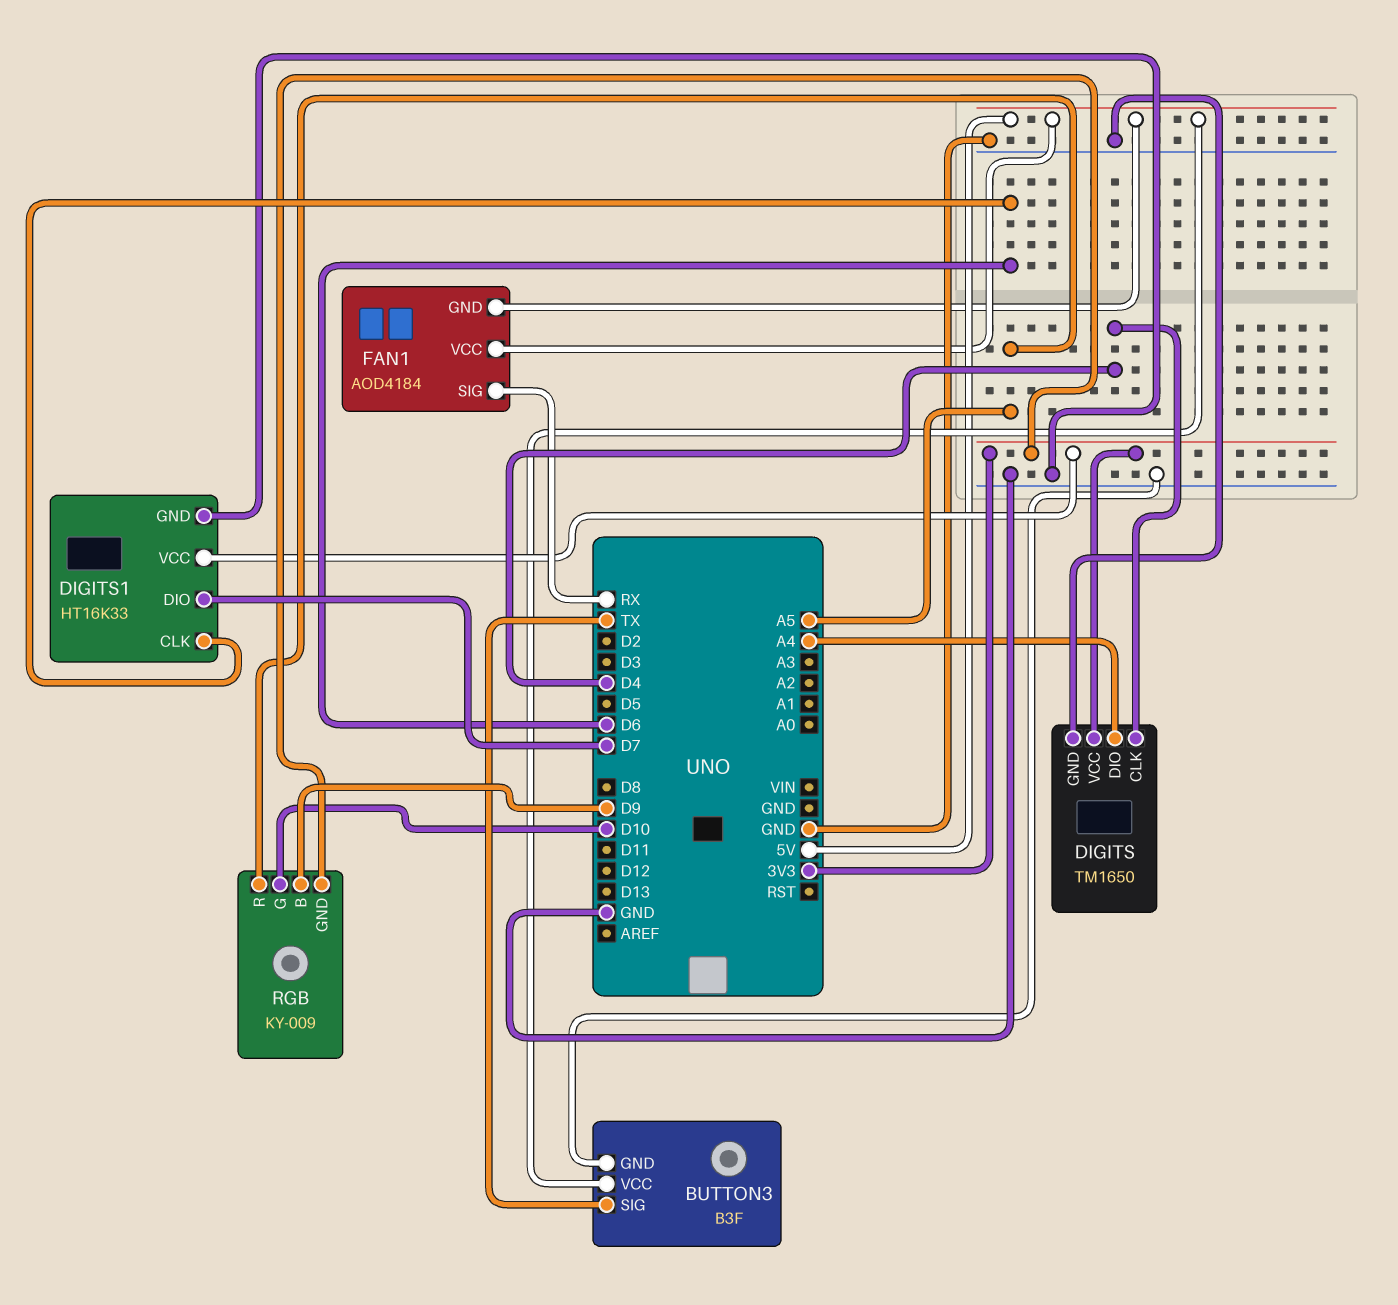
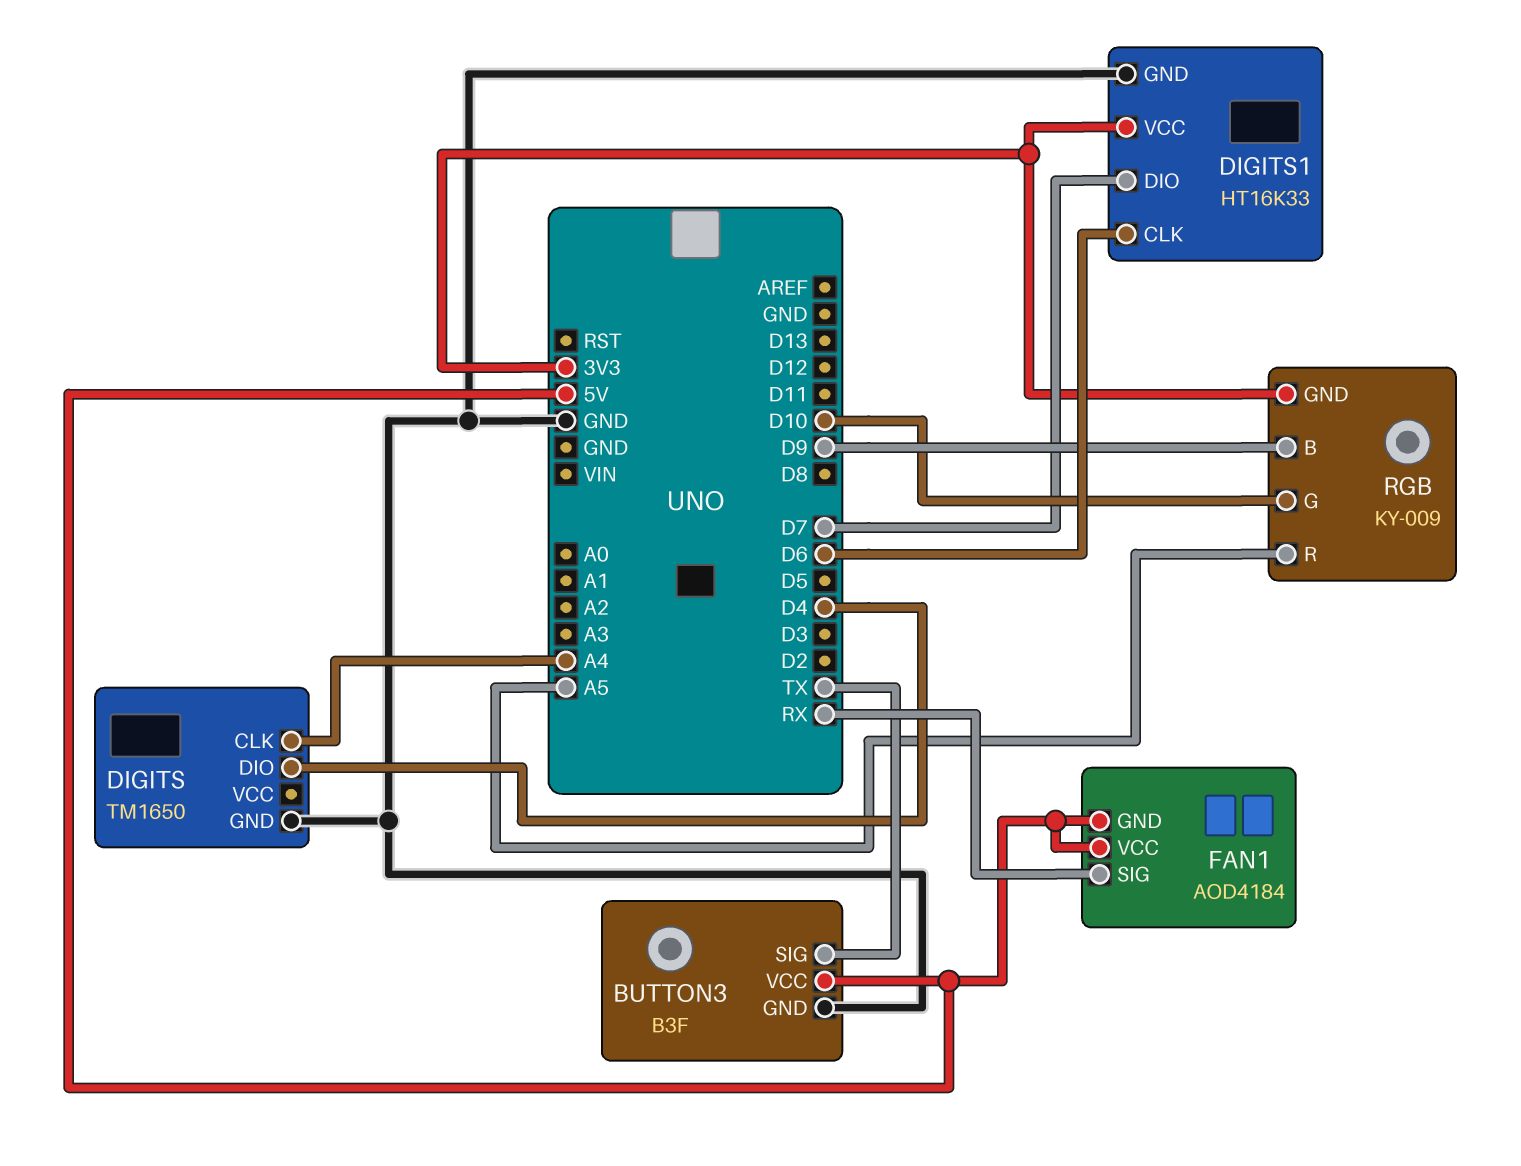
DIGITS pin CLK: D4 -> A4
DIGITS pin DIO: A4 -> D4
DIGITS pin VCC: 3V3 -> none

